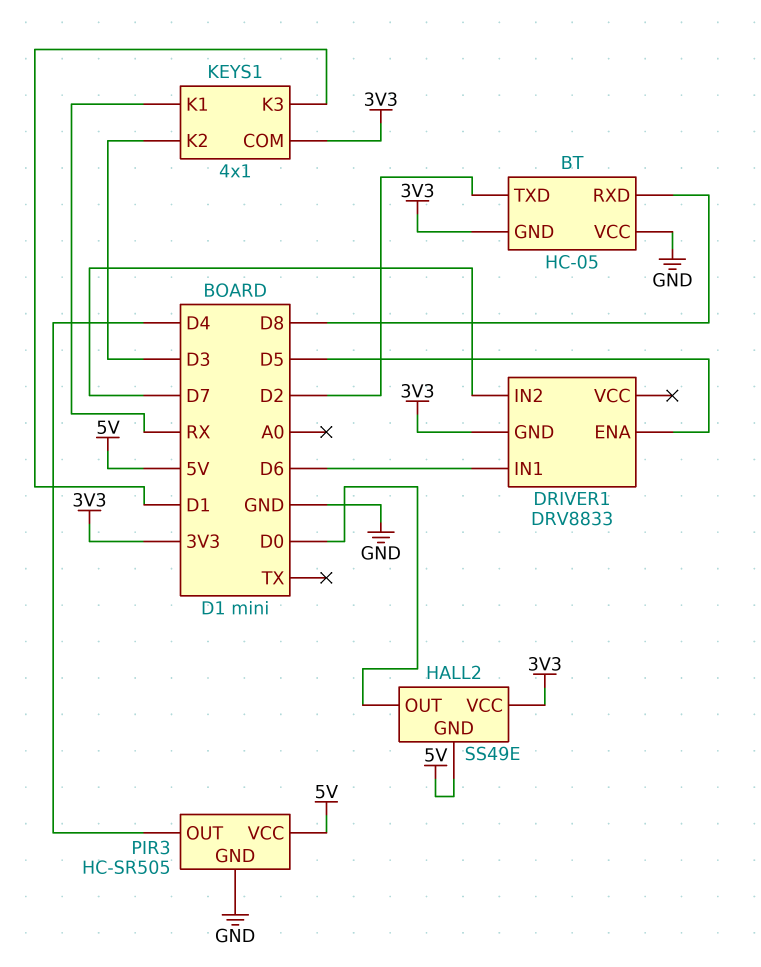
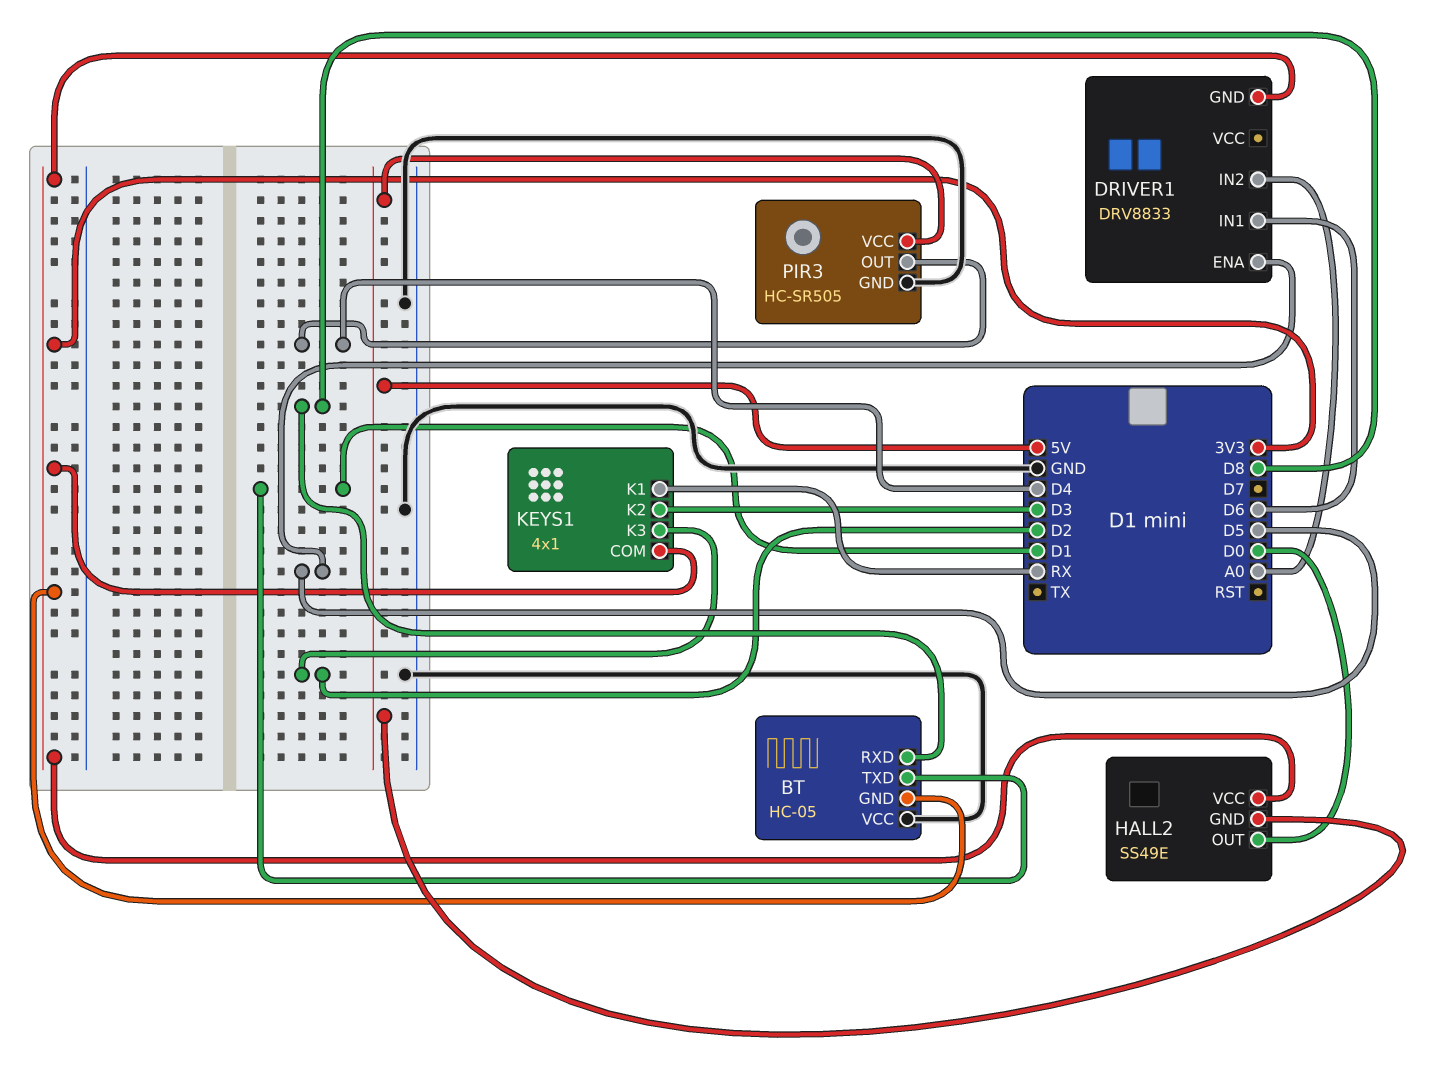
BT pin TXD: D2 -> D1
DRIVER1 pin IN2: D7 -> A0
KEYS1 pin K3: D1 -> D2

